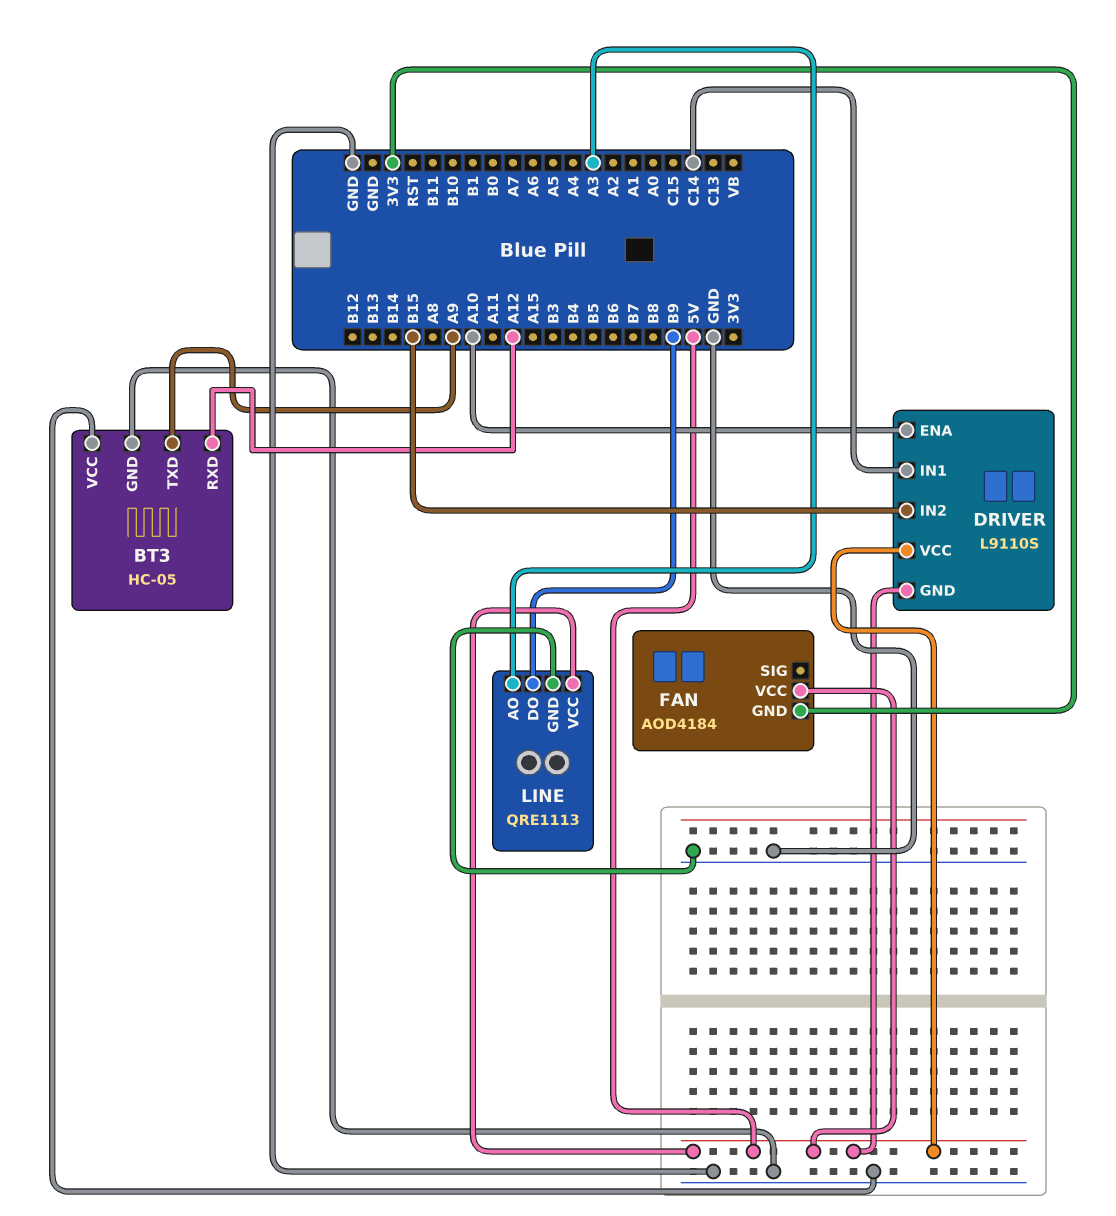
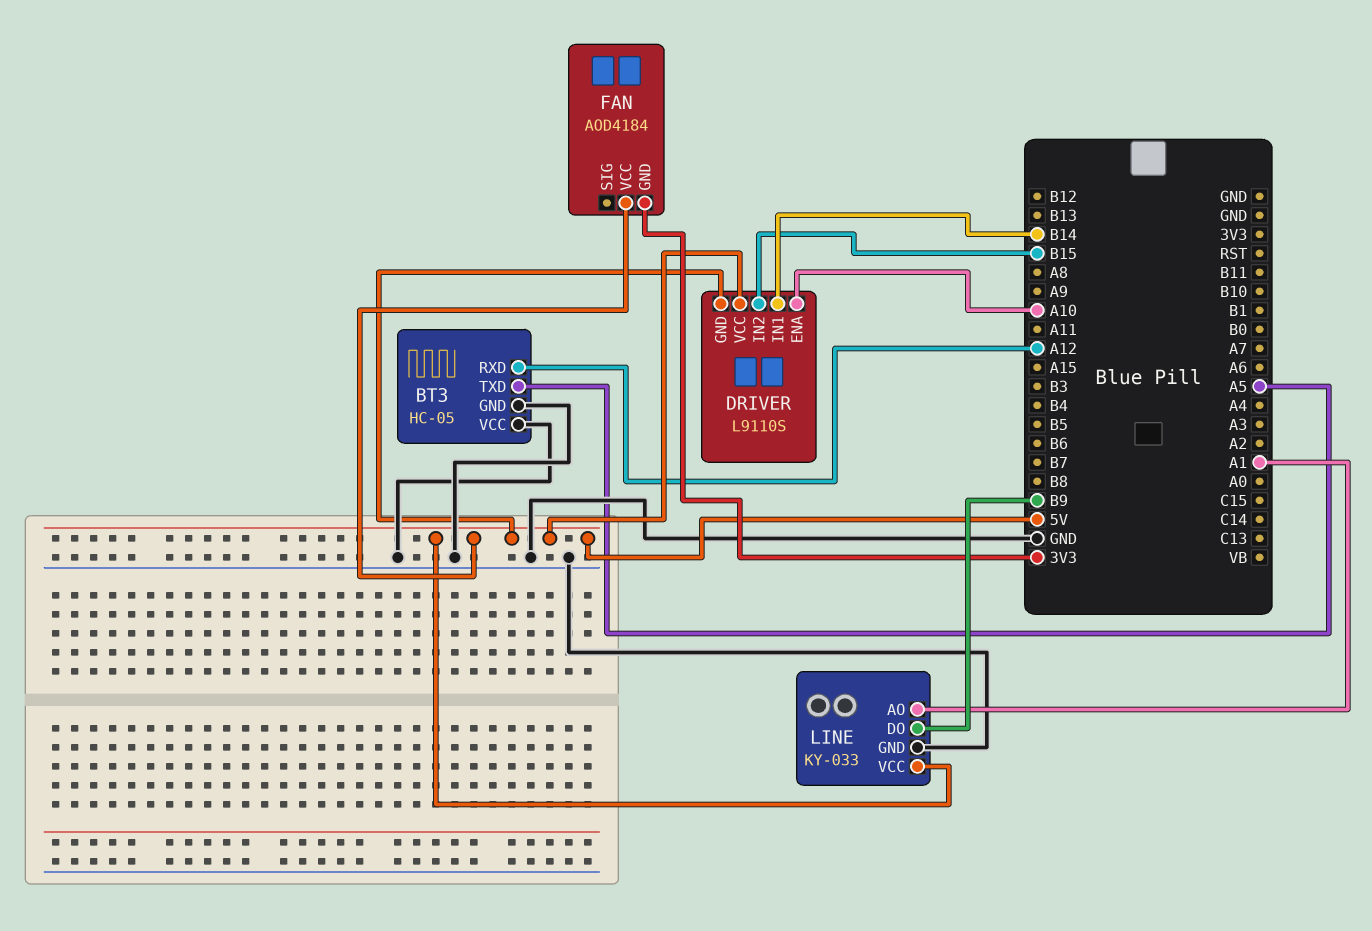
BT3 pin TXD: A9 -> A5
DRIVER pin IN1: C14 -> B14
LINE: QRE1113 -> KY-033
LINE pin AO: A3 -> A1

